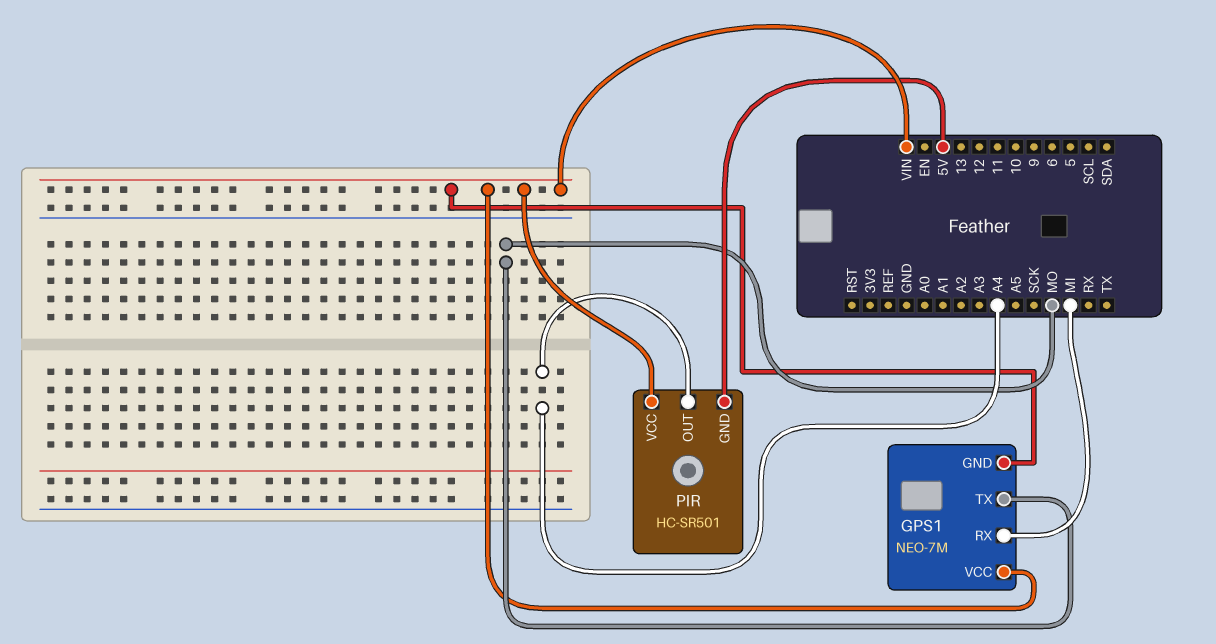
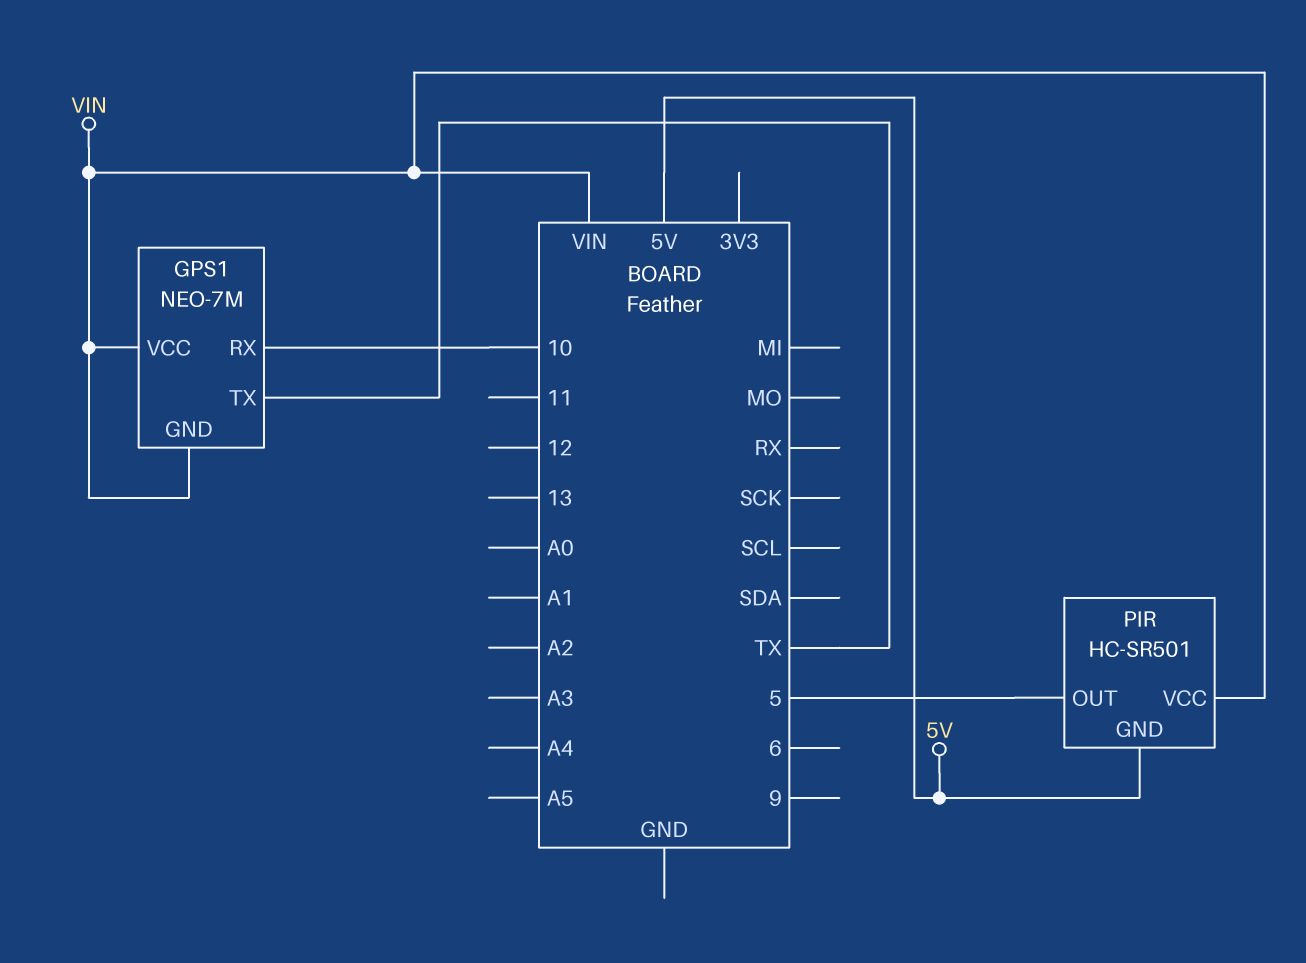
GPS1 pin RX: MI -> 10
GPS1 pin TX: MO -> TX
PIR pin OUT: A4 -> 5

